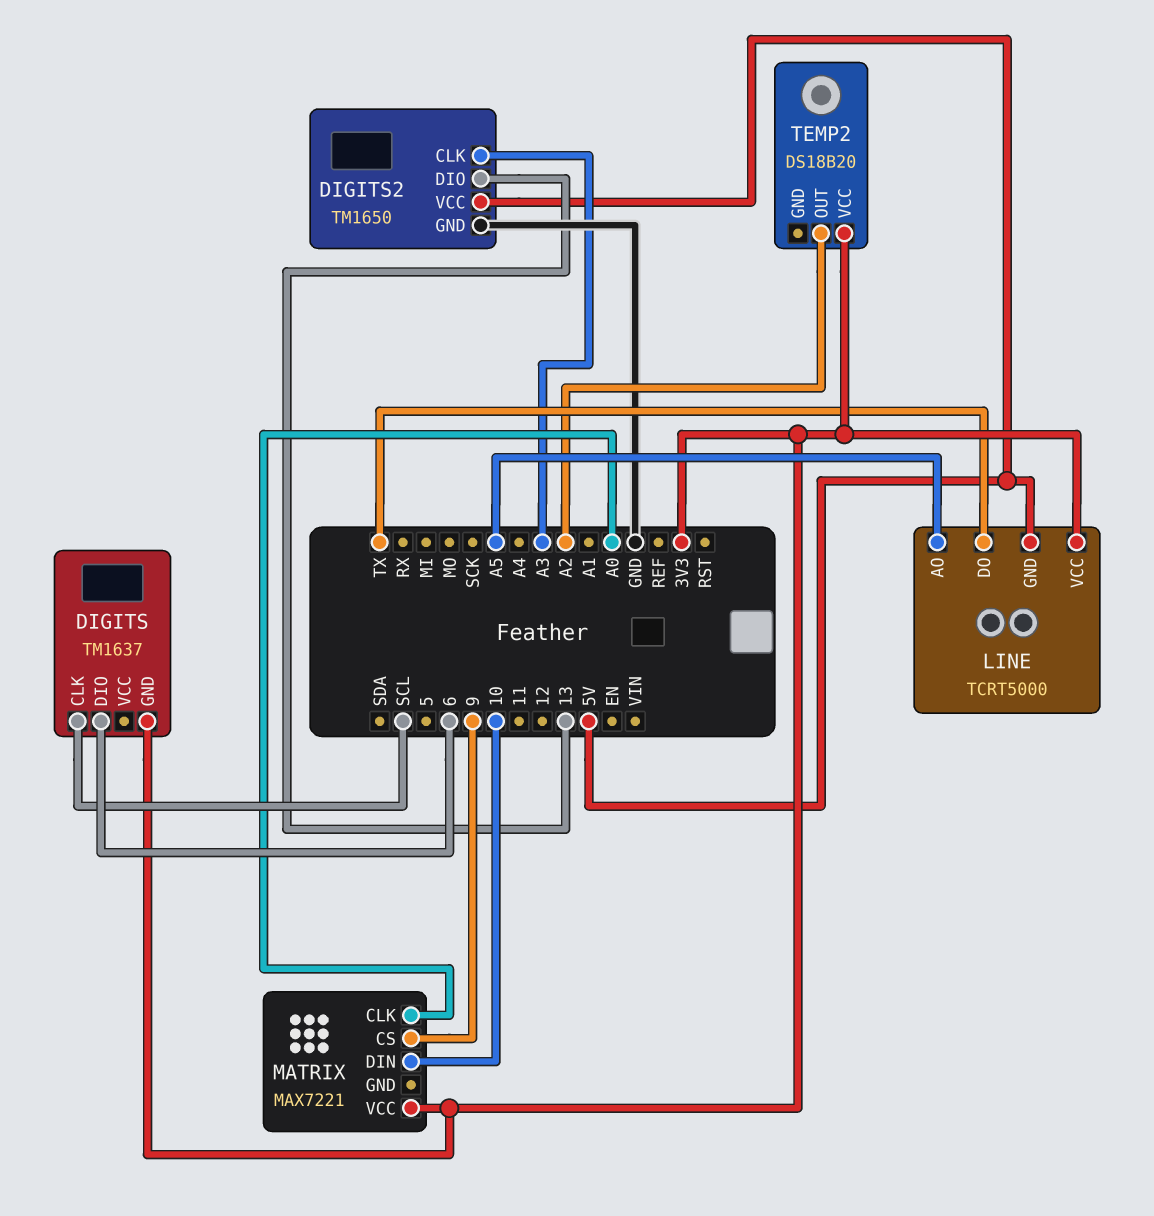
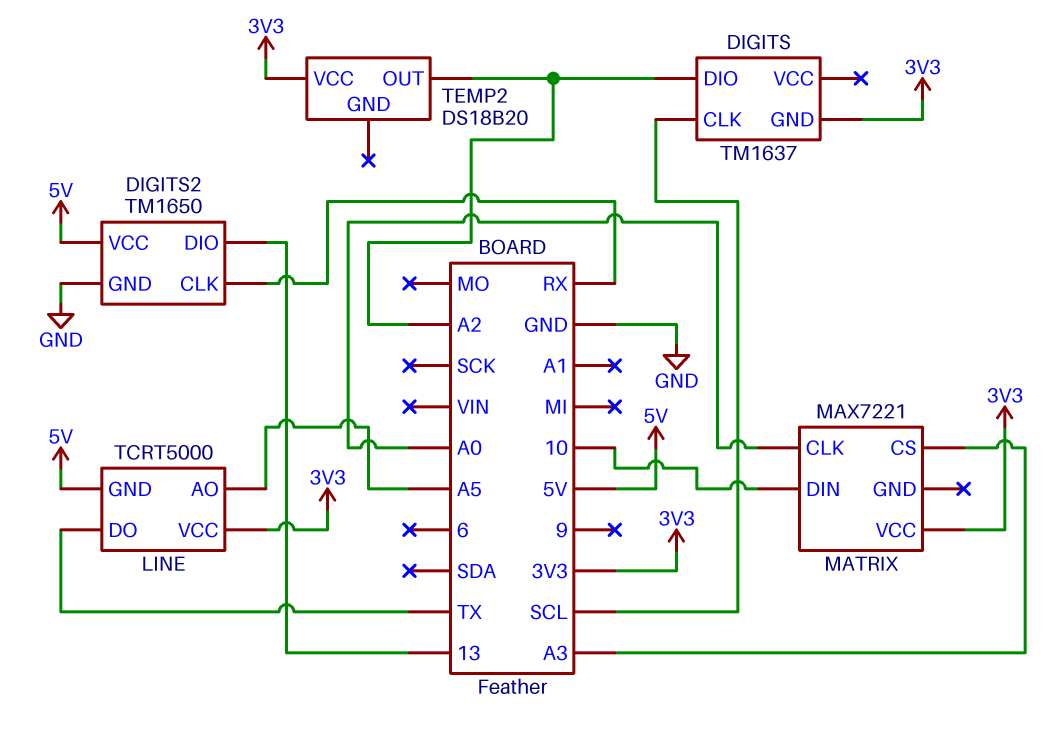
DIGITS pin DIO: 6 -> A2
DIGITS2 pin CLK: A3 -> RX
MATRIX pin CS: 9 -> A3

